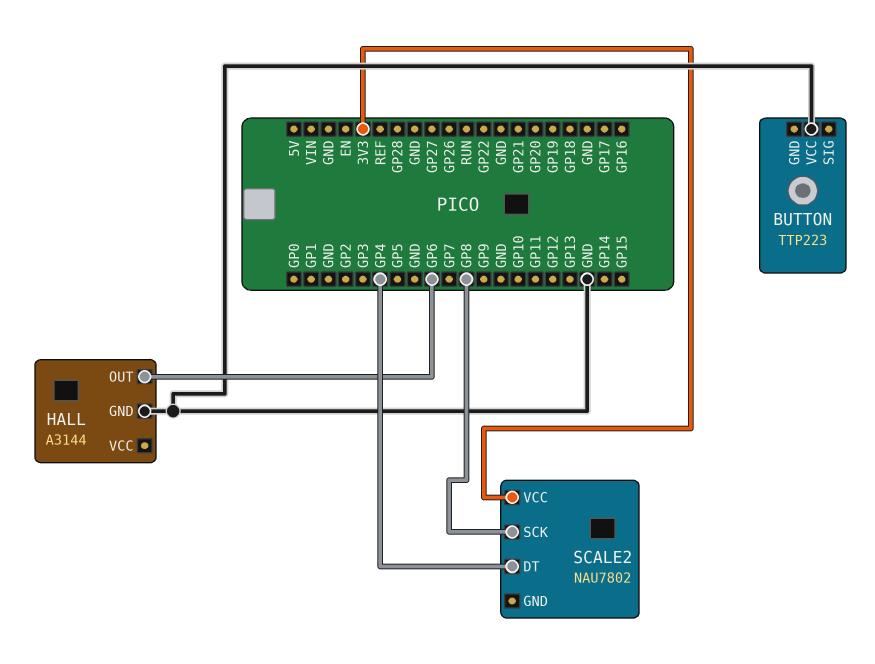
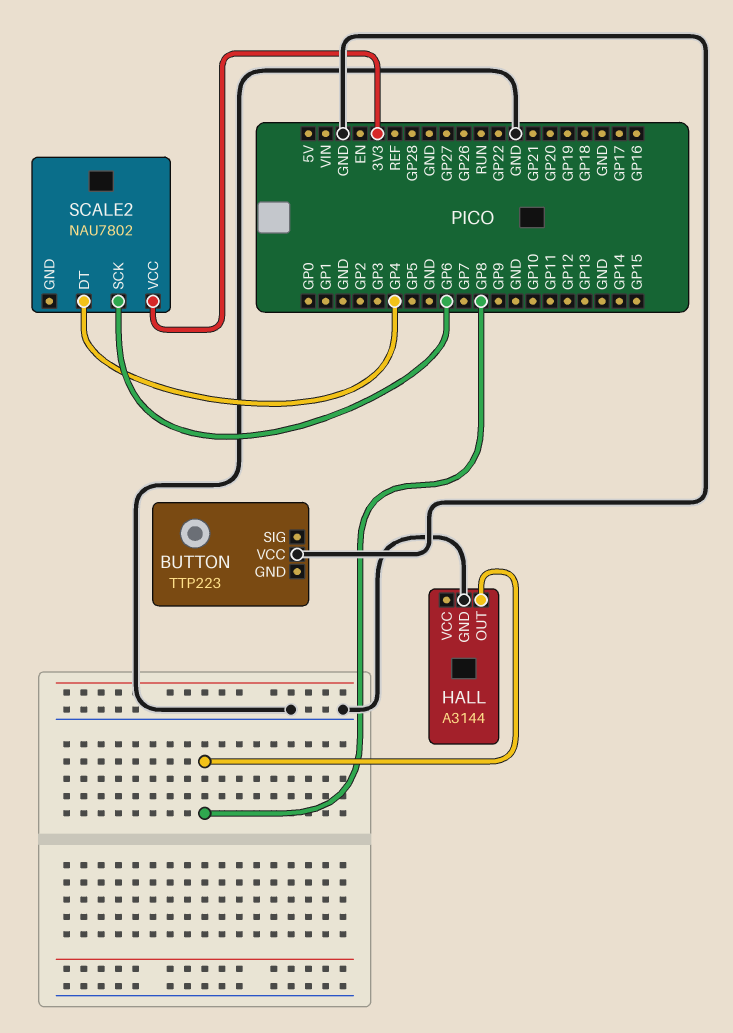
HALL pin OUT: GP6 -> GP8
SCALE2 pin SCK: GP8 -> GP6

